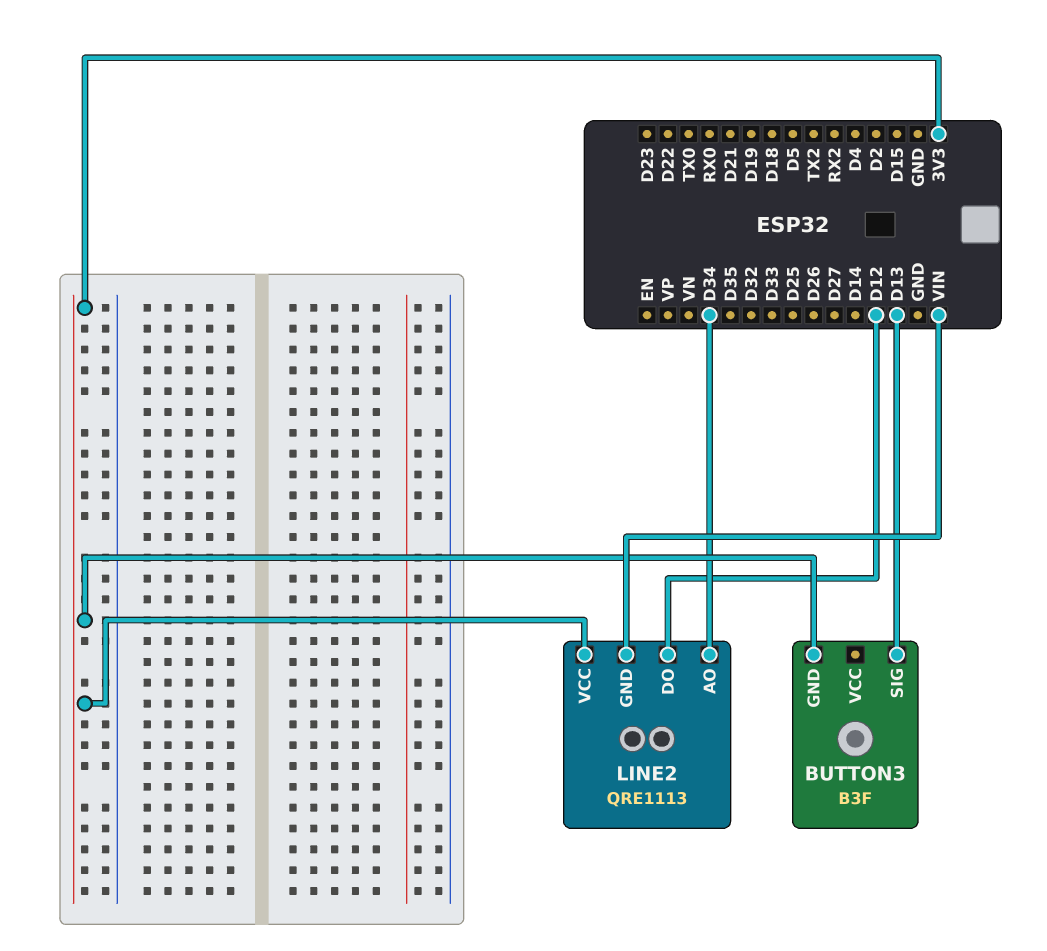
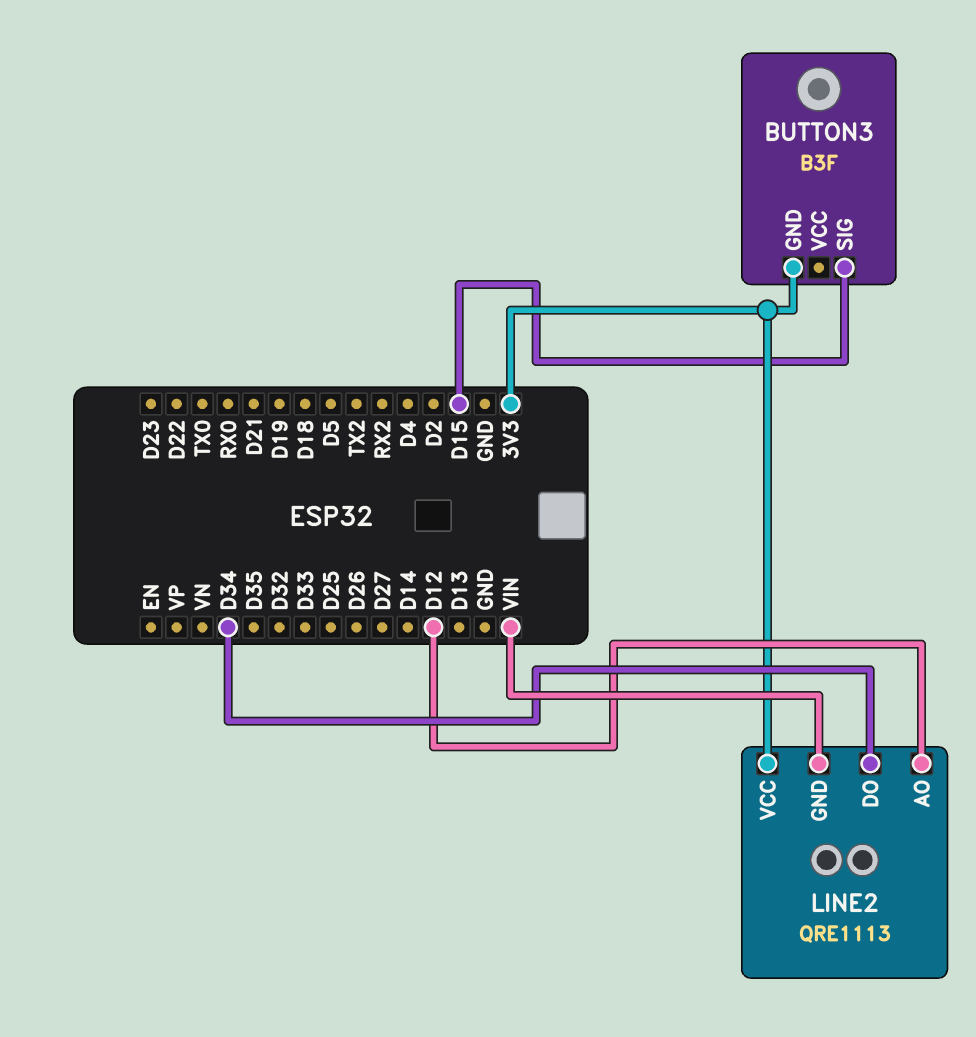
BUTTON3 pin SIG: D13 -> D15
LINE2 pin AO: D34 -> D12
LINE2 pin DO: D12 -> D34

